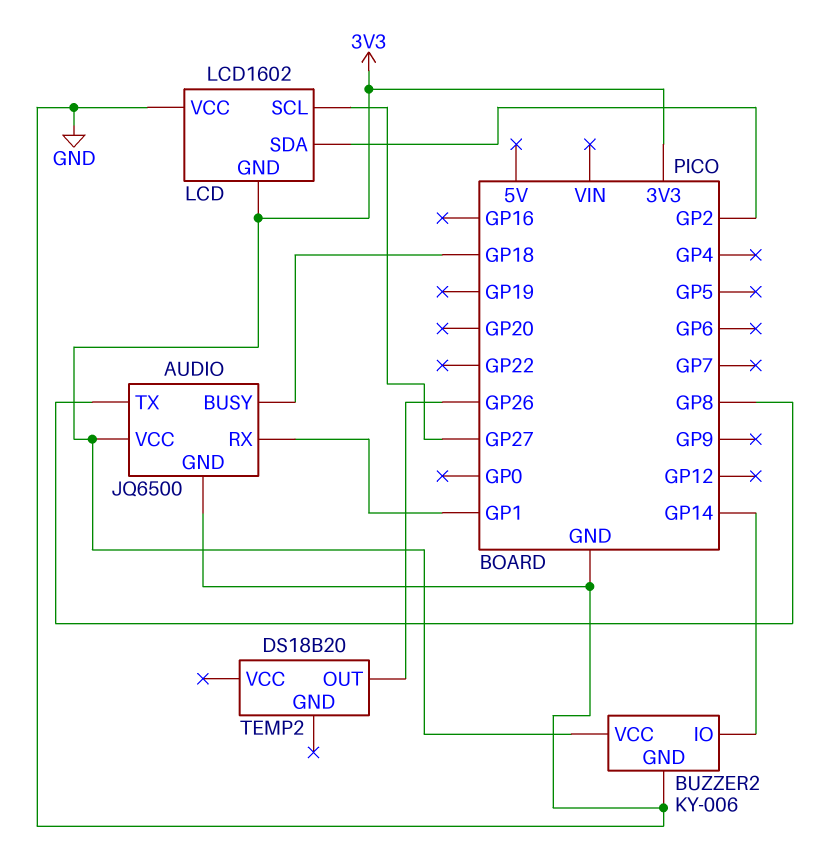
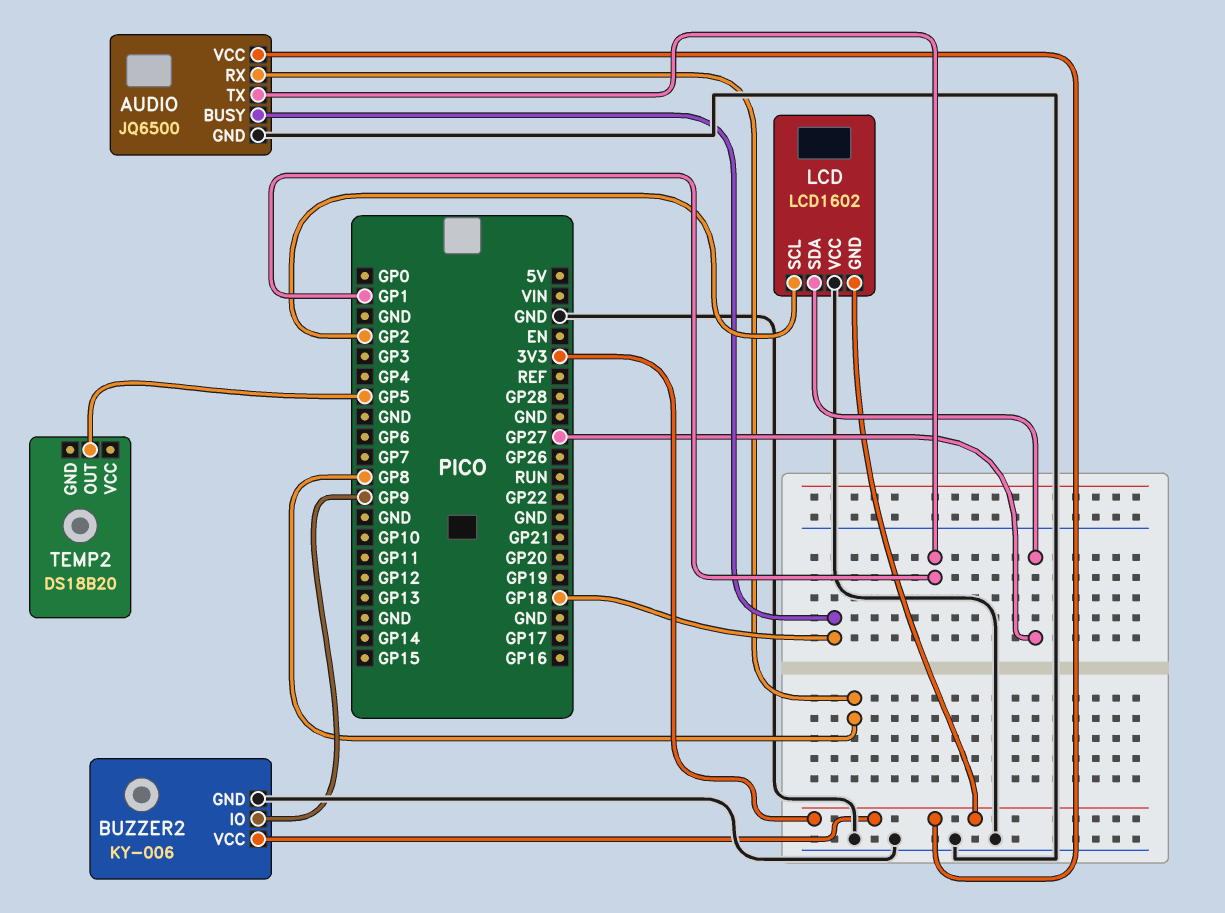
AUDIO pin RX: GP1 -> GP8
AUDIO pin TX: GP8 -> GP1
BUZZER2 pin IO: GP14 -> GP9
LCD pin SCL: GP27 -> GP2
LCD pin SDA: GP2 -> GP27
TEMP2 pin OUT: GP26 -> GP5

